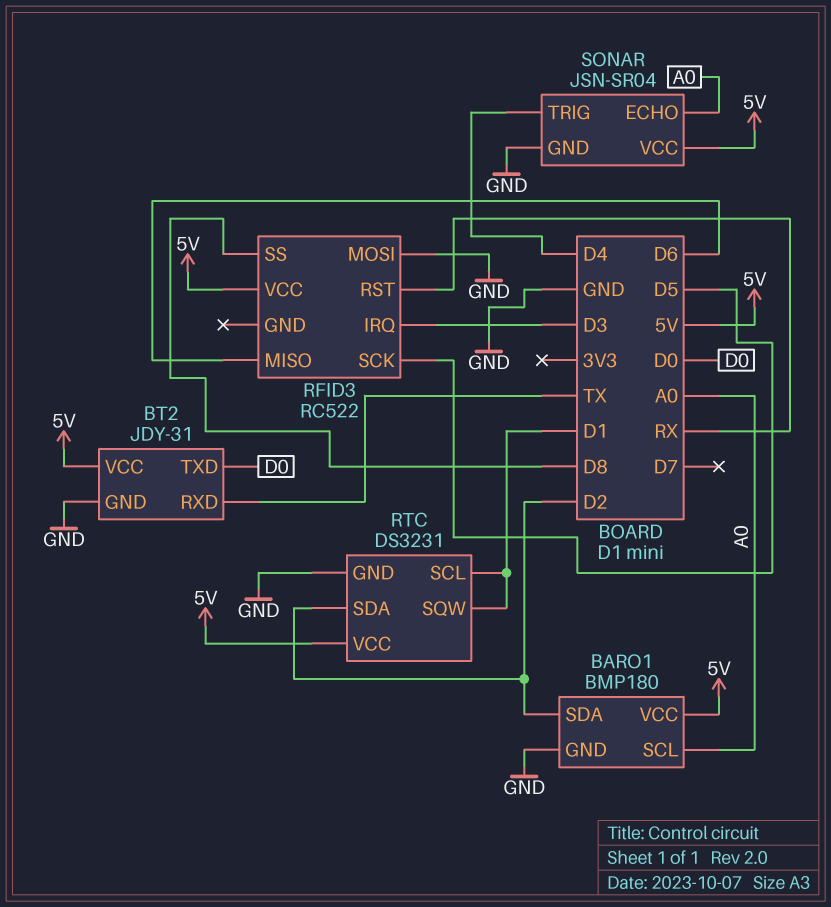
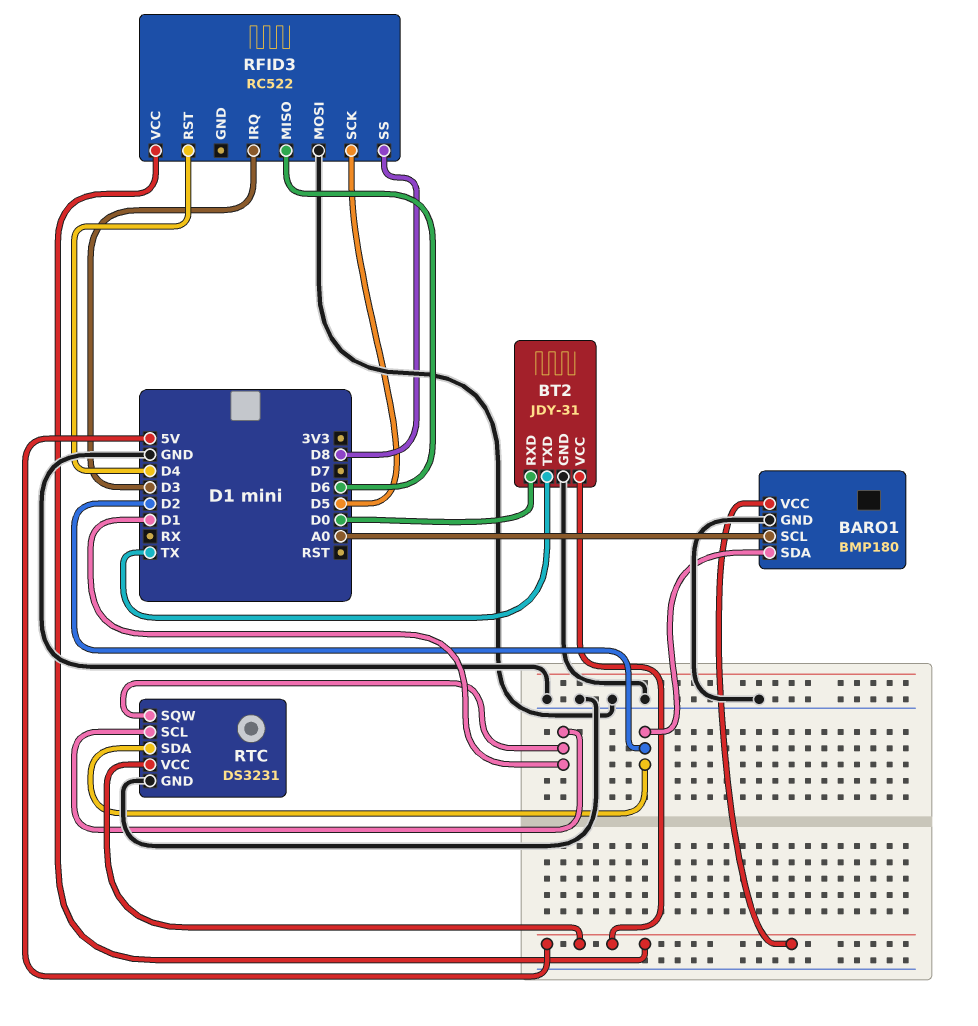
BT2 pin RXD: TX -> D0
BT2 pin TXD: D0 -> TX
RFID3 pin RST: RX -> D4
SONAR: JSN-SR04 -> none
SONAR pin ECHO: A0 -> none
SONAR pin GND: GND -> none
SONAR pin TRIG: D4 -> none
SONAR pin VCC: 5V -> none

